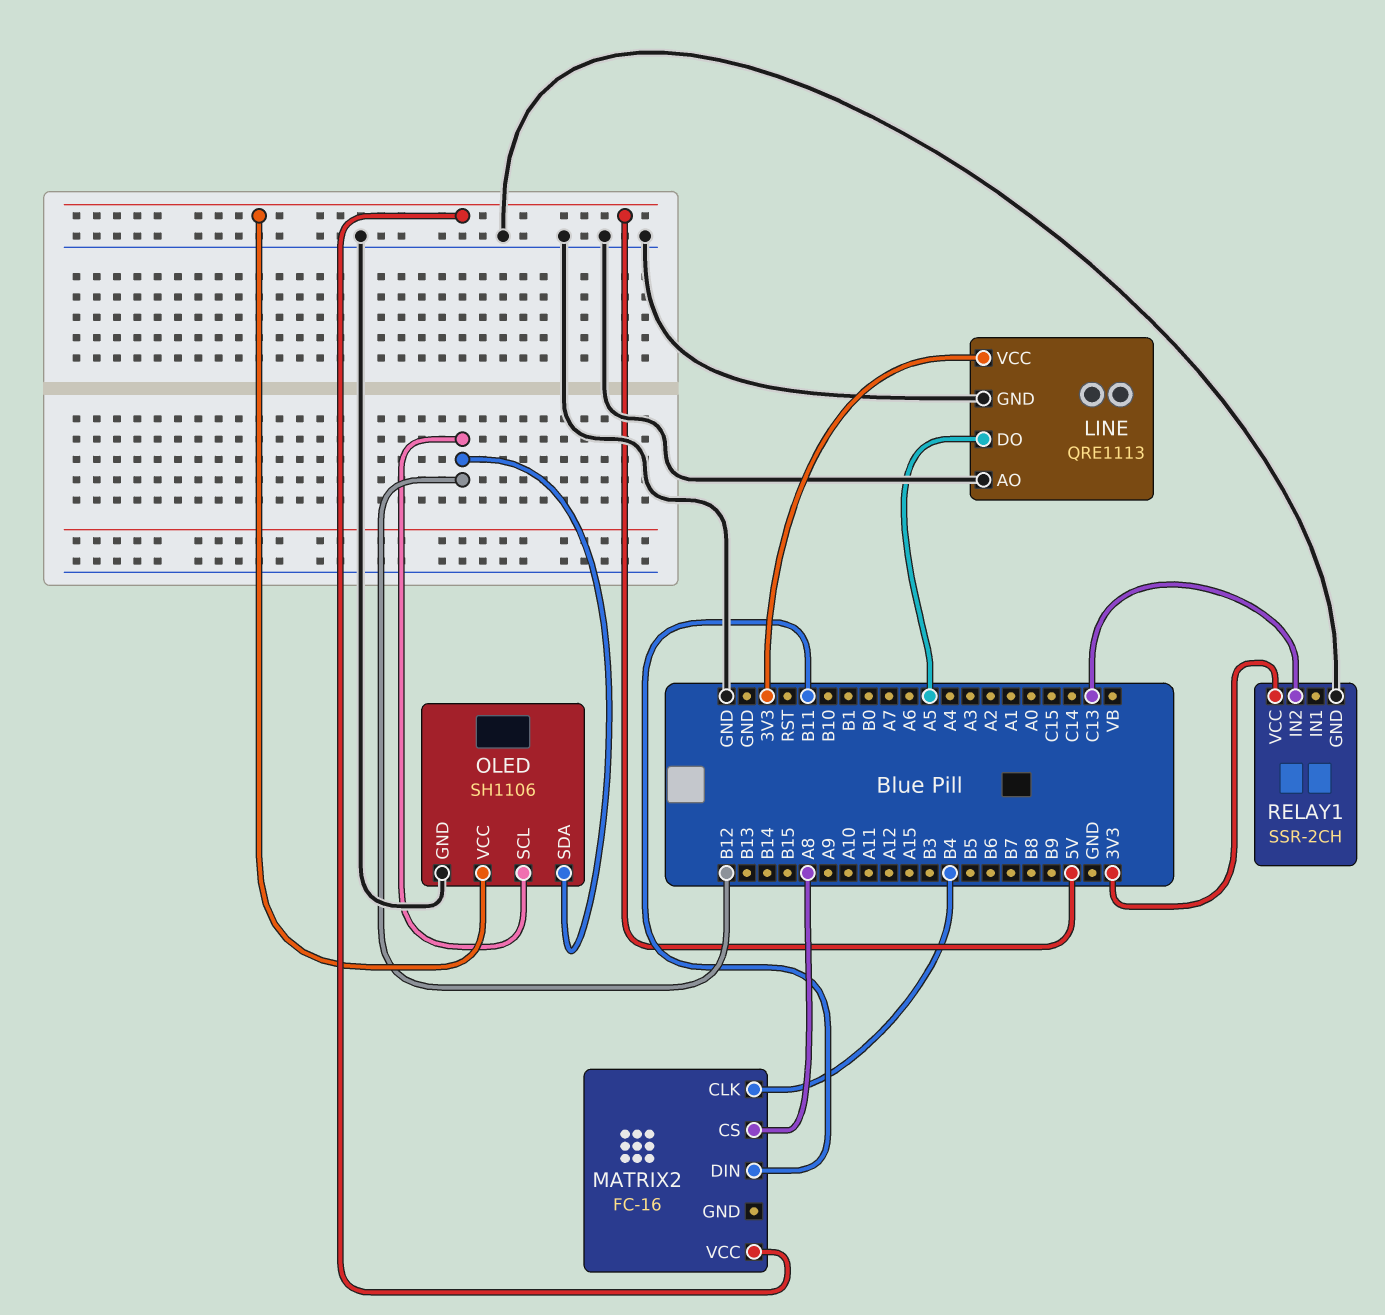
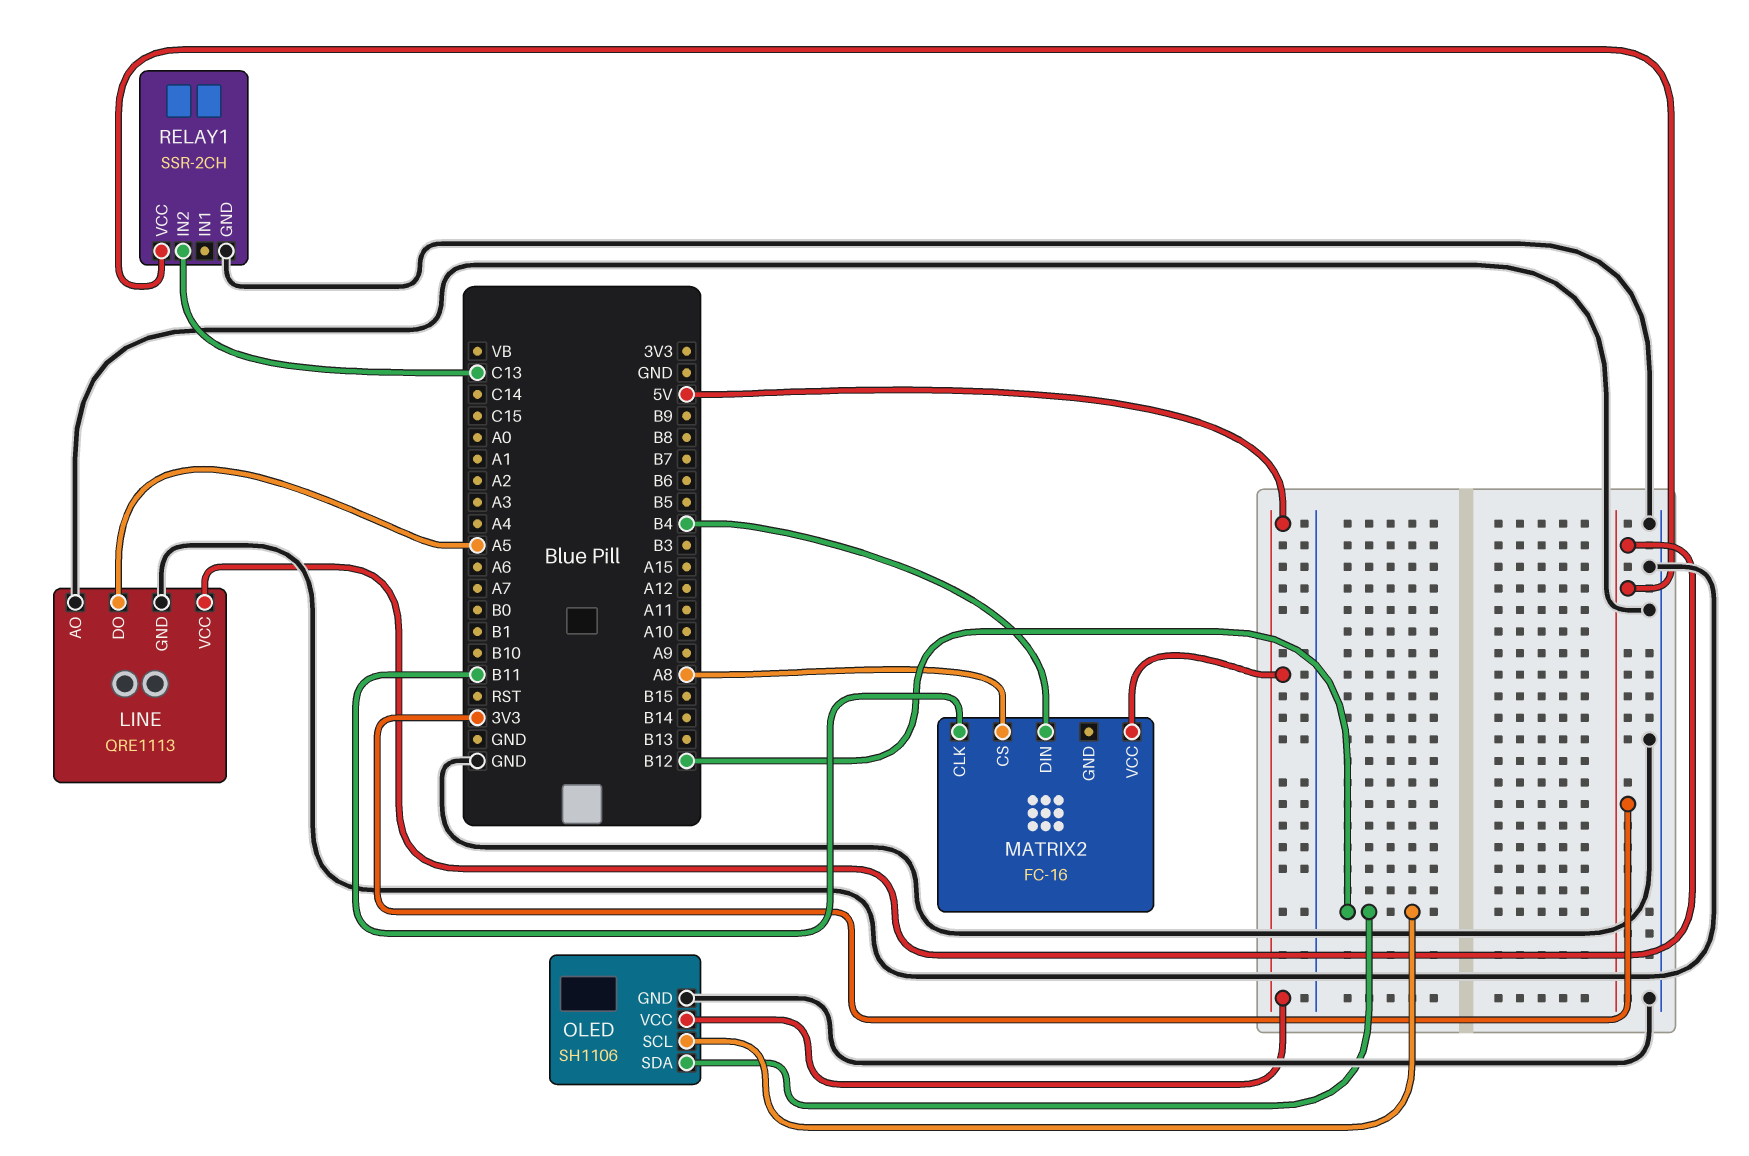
MATRIX2 pin CLK: B4 -> B11
MATRIX2 pin DIN: B11 -> B4

